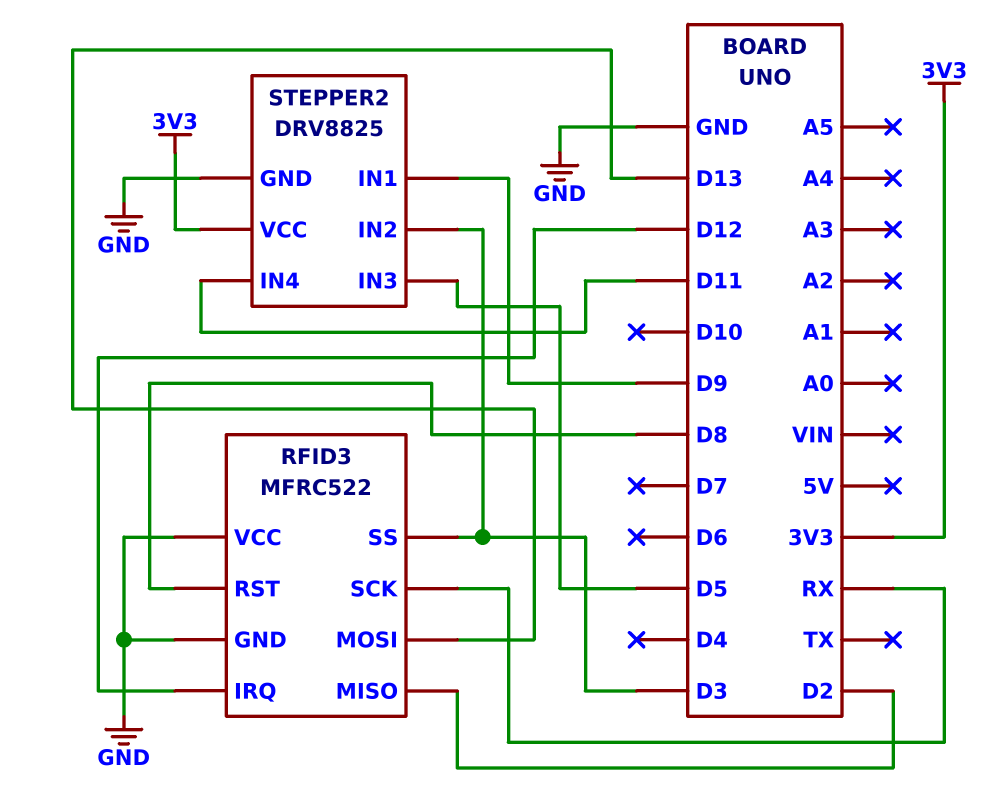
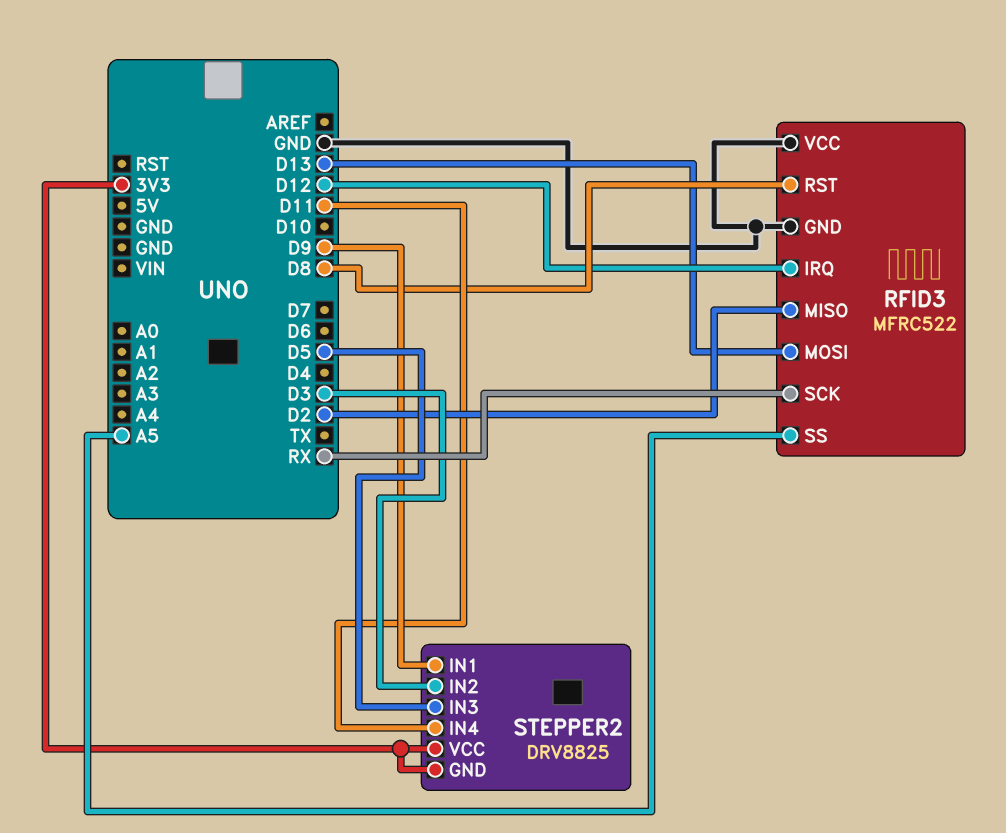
RFID3 pin SS: D3 -> A5
STEPPER2 pin GND: GND -> 3V3

